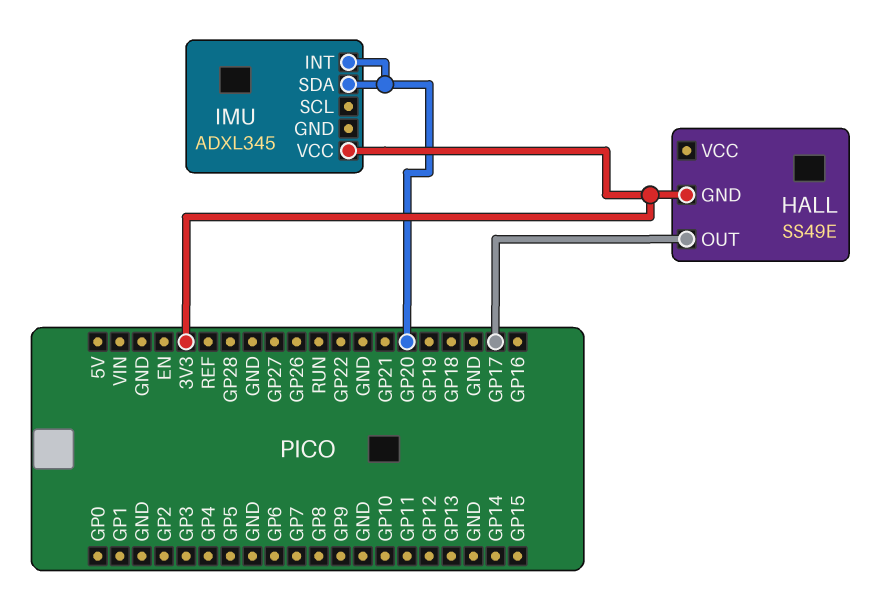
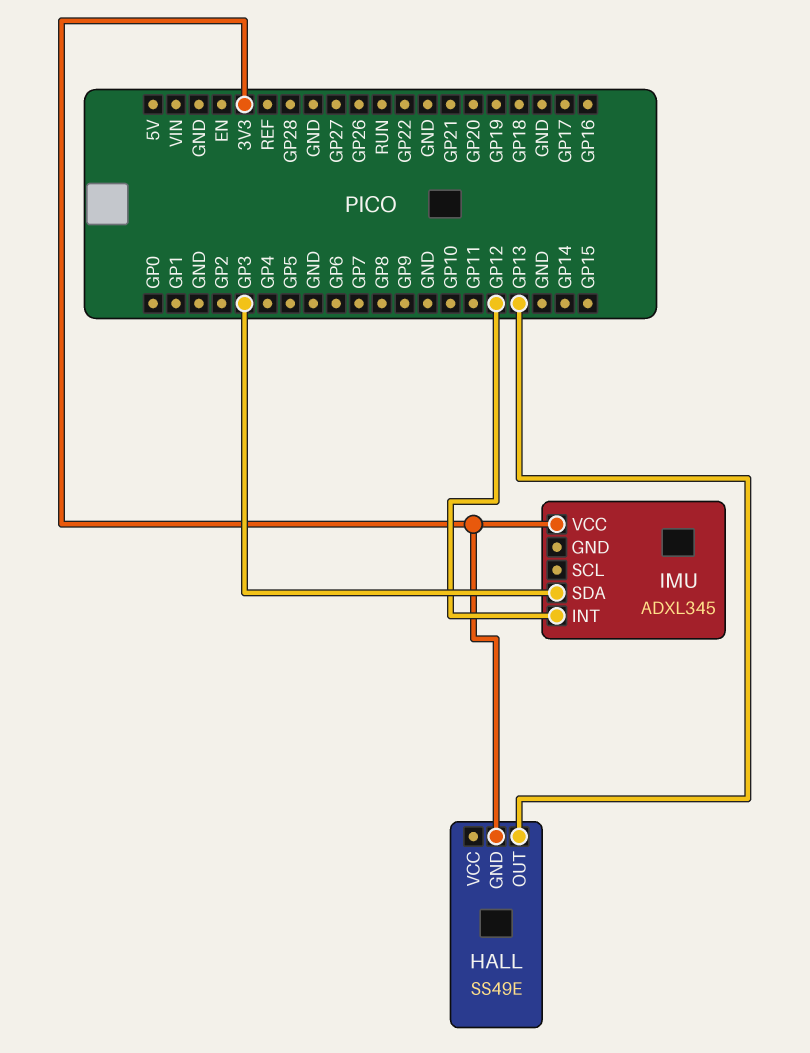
HALL pin OUT: GP17 -> GP13
IMU pin INT: GP20 -> GP12
IMU pin SDA: GP20 -> GP3

